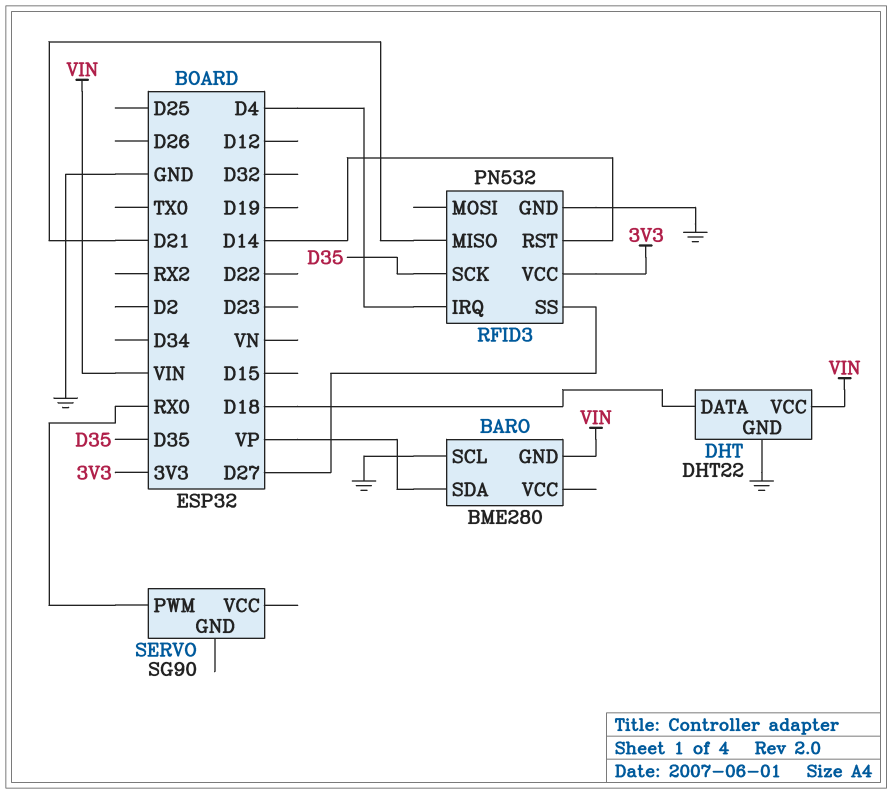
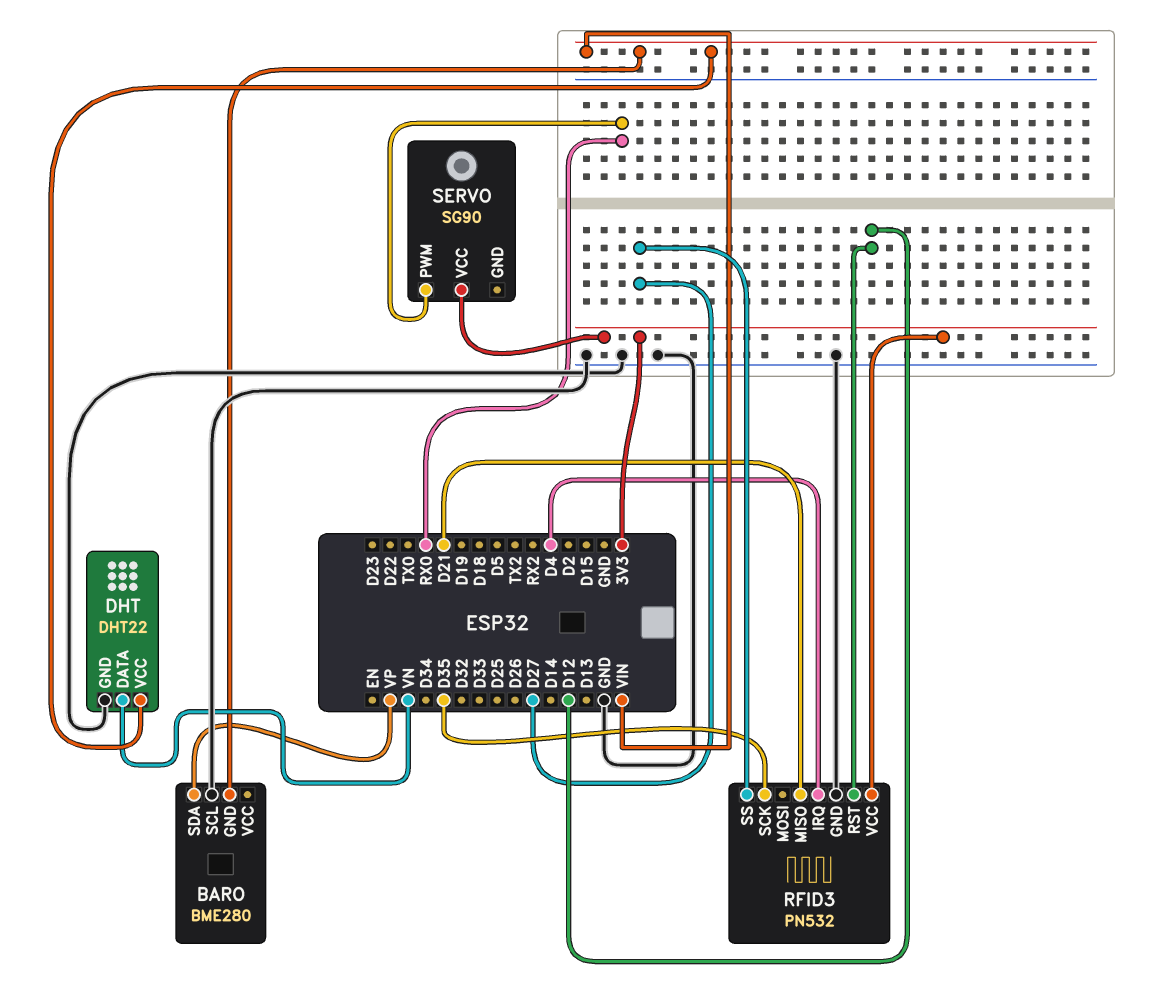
DHT pin DATA: D18 -> VN
RFID3 pin RST: D14 -> D12
SERVO pin VCC: none -> 3V3

